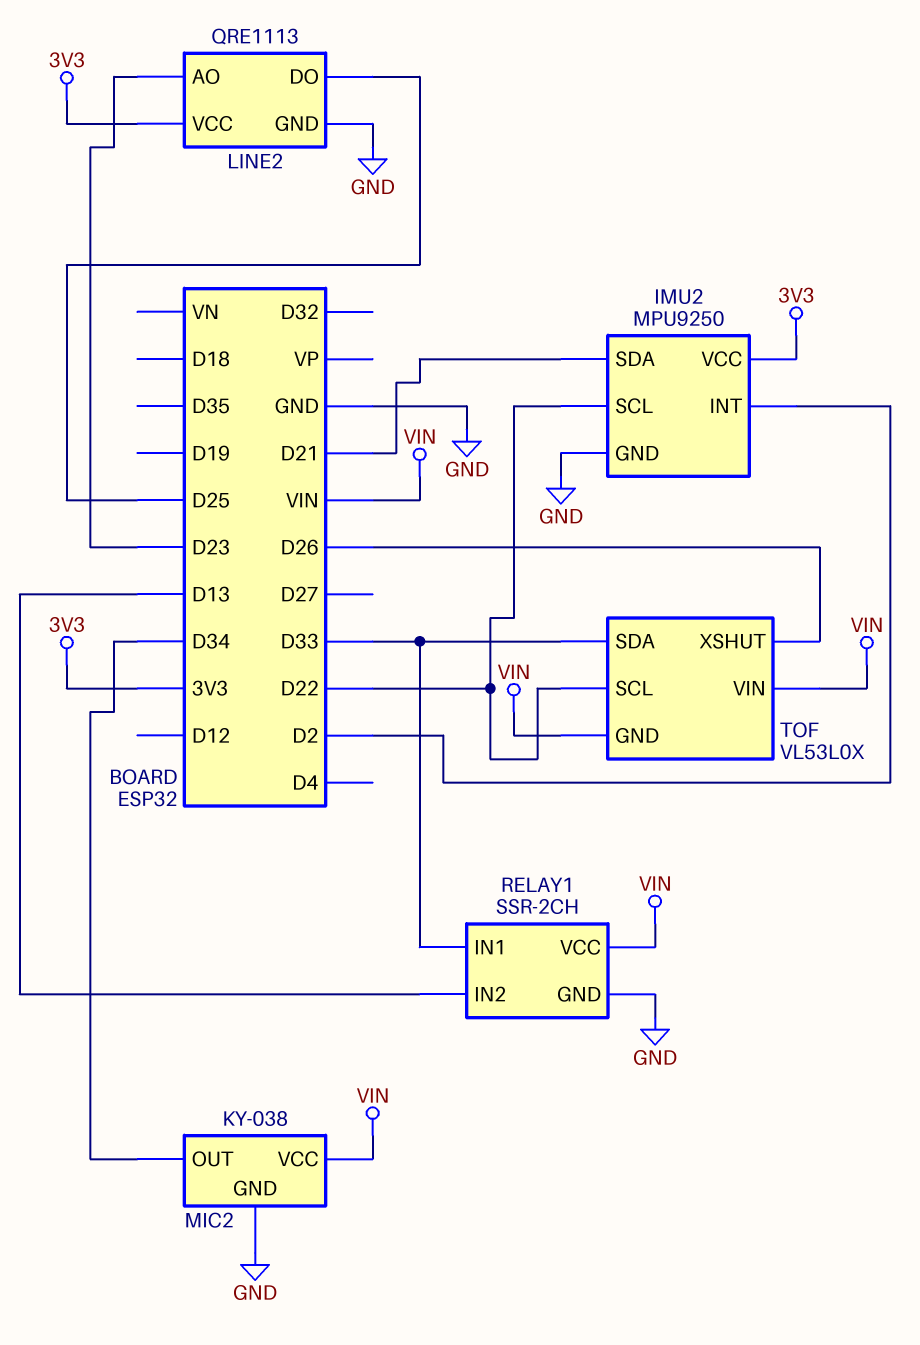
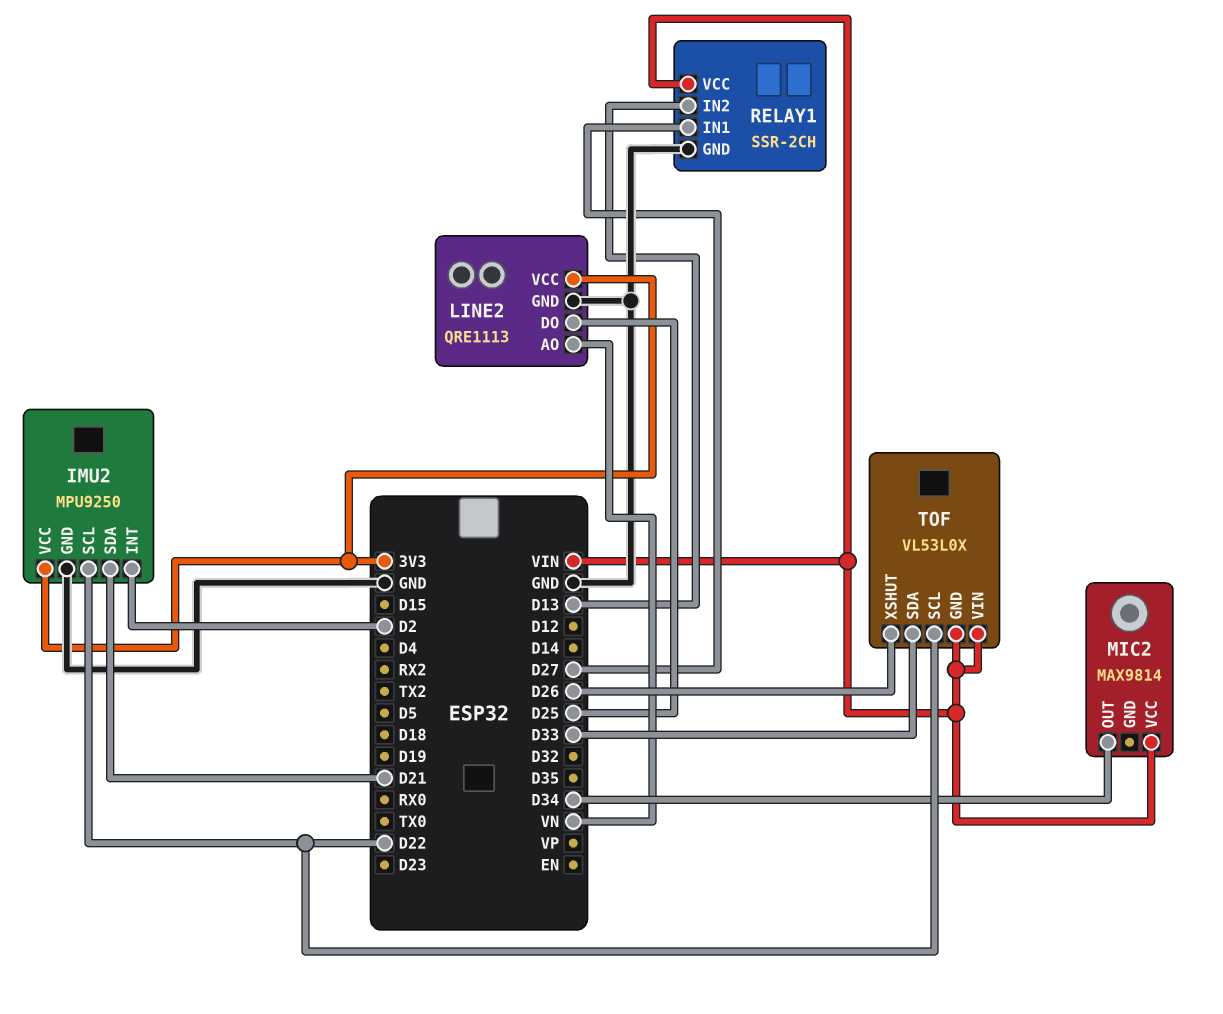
LINE2 pin AO: D23 -> VN
MIC2: KY-038 -> MAX9814
MIC2 pin GND: GND -> none
RELAY1 pin IN1: D33 -> D27

